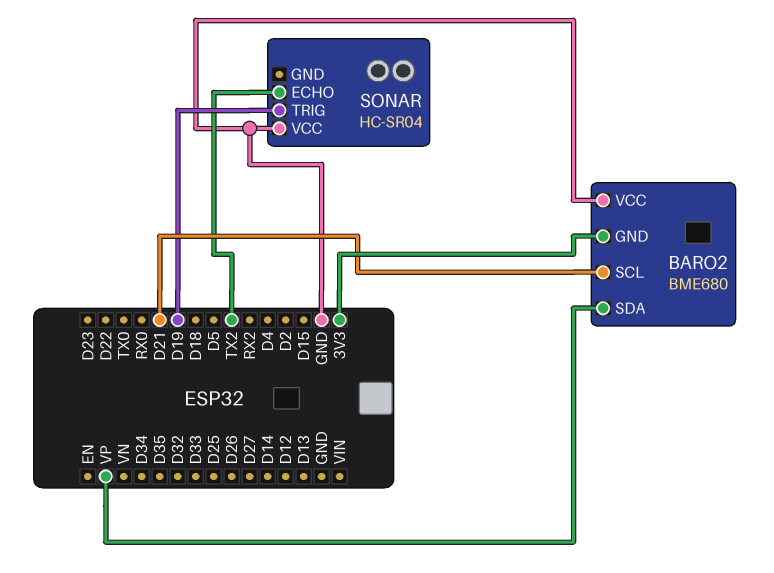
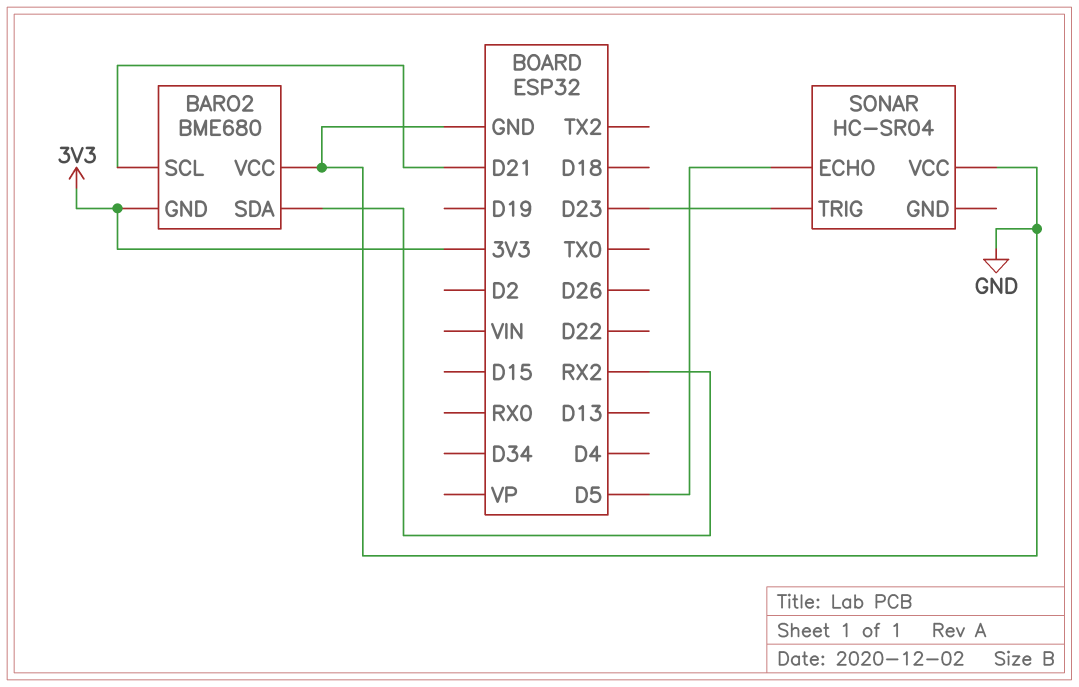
BARO2 pin SDA: VP -> RX2
SONAR pin ECHO: TX2 -> D5
SONAR pin TRIG: D19 -> D23

